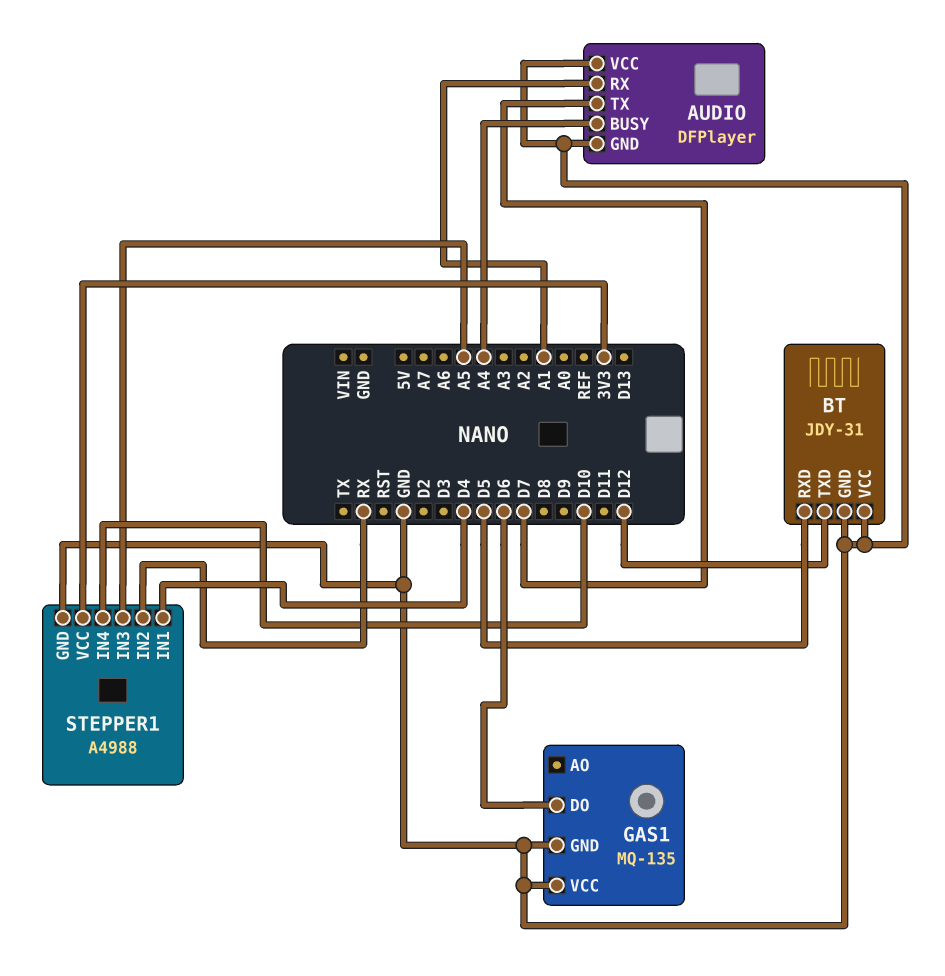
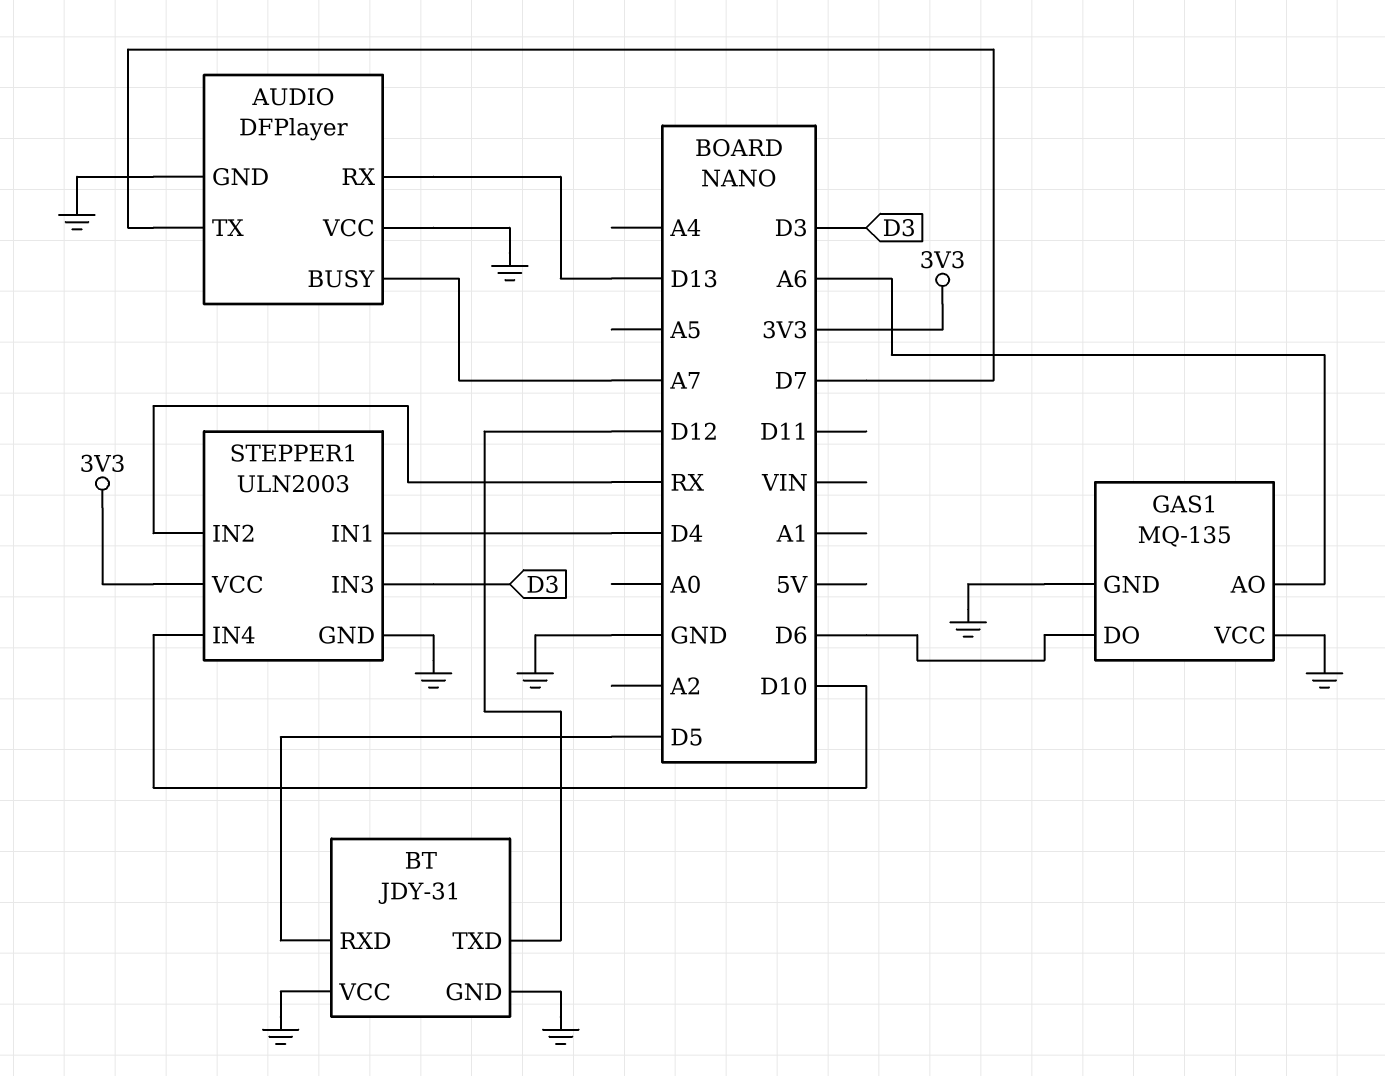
AUDIO pin BUSY: A4 -> A7
AUDIO pin RX: A1 -> D13
GAS1 pin AO: none -> A6
STEPPER1: A4988 -> ULN2003
STEPPER1 pin IN3: A5 -> D3

